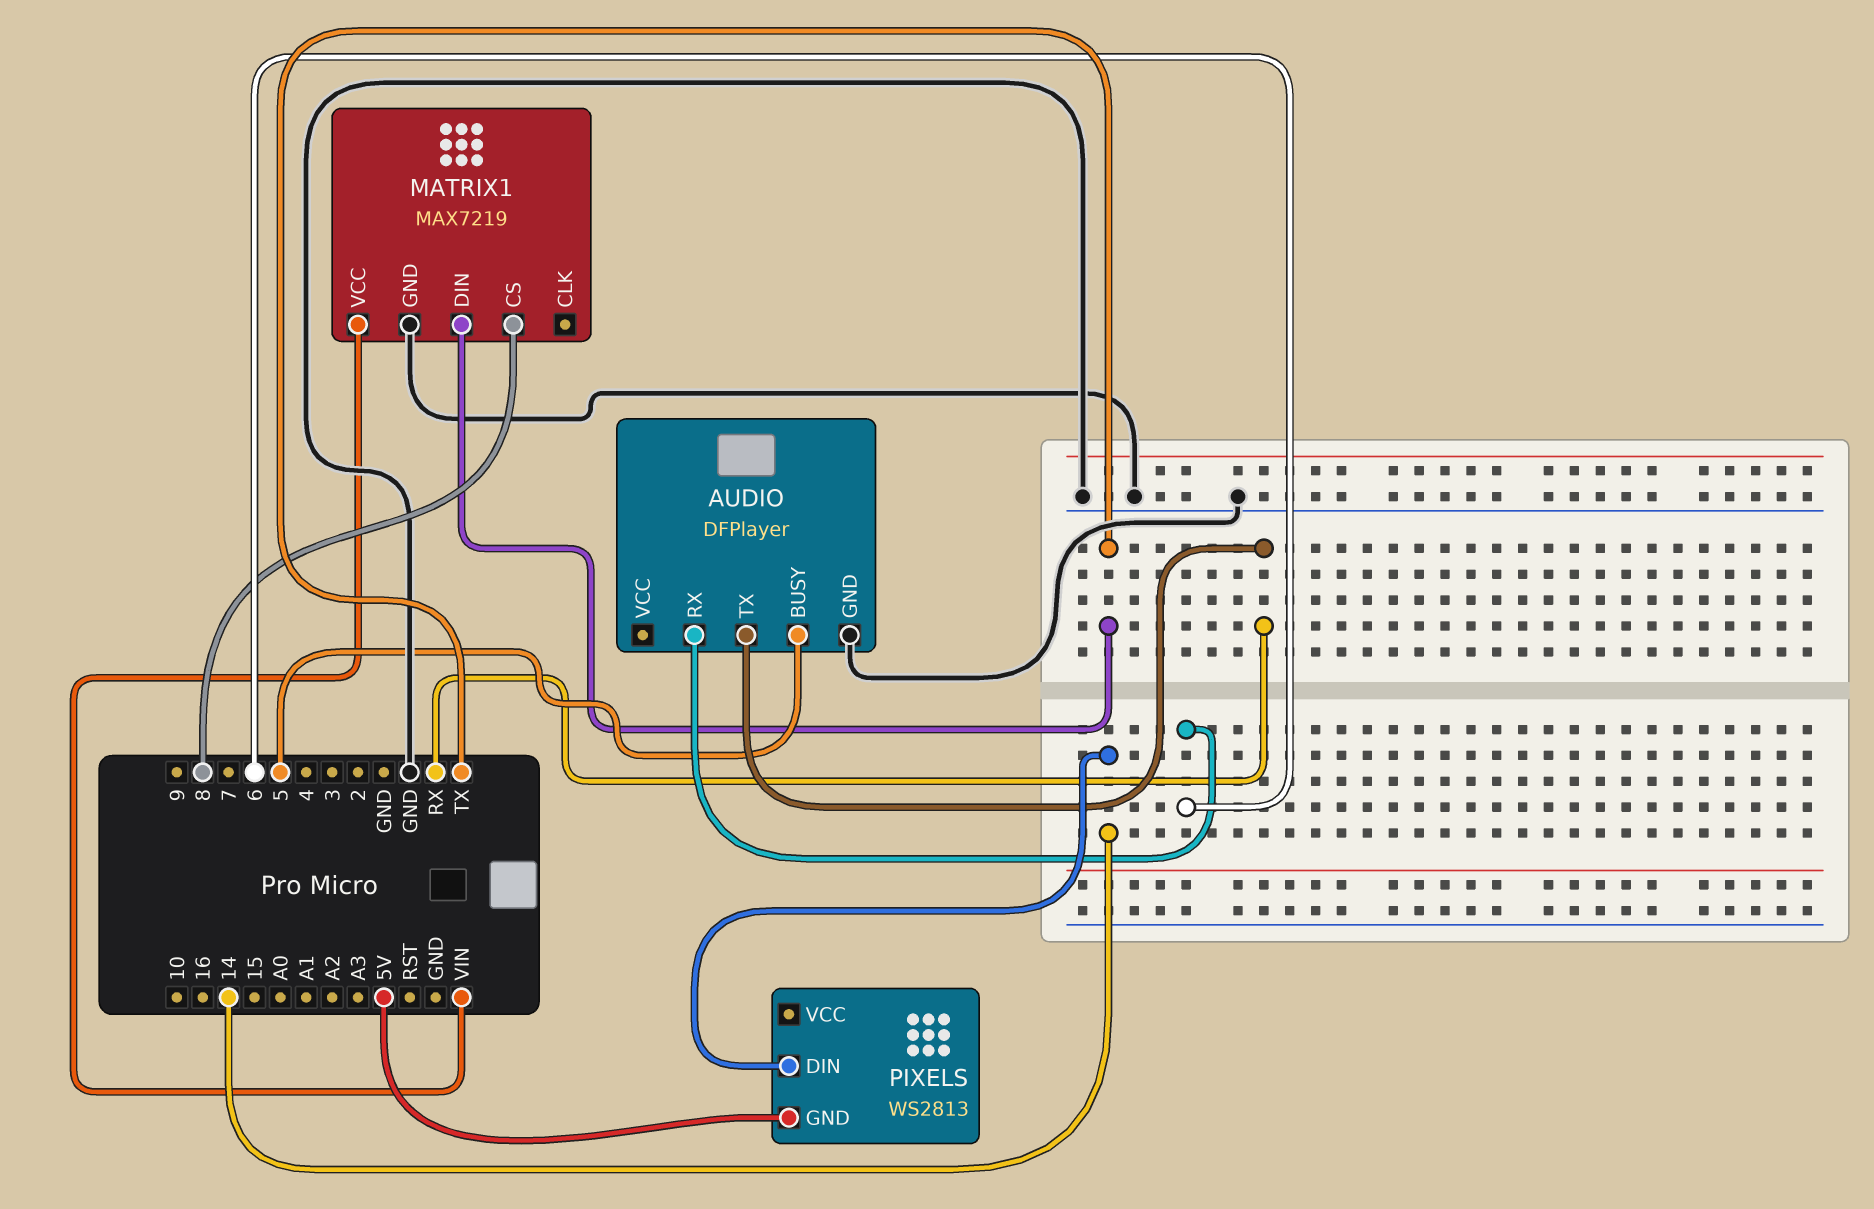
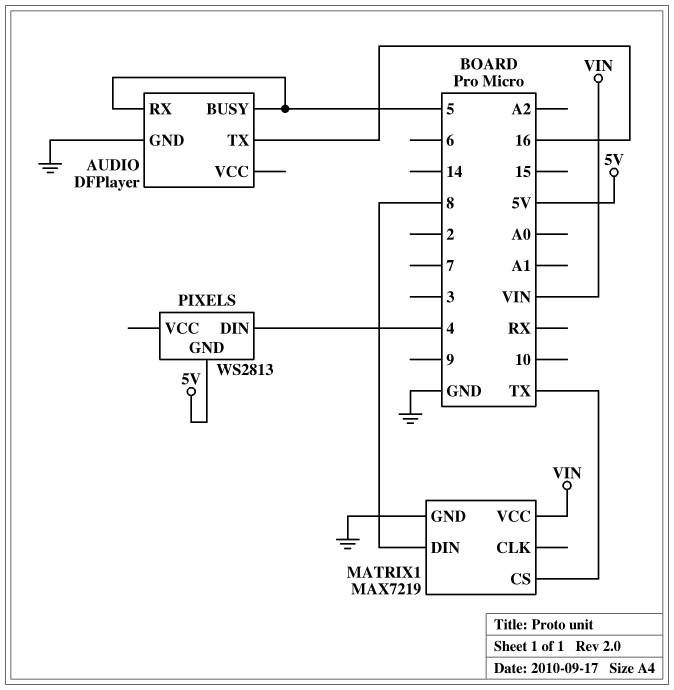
AUDIO pin RX: 6 -> 5
AUDIO pin TX: RX -> 16
MATRIX1 pin CS: 8 -> TX
MATRIX1 pin DIN: TX -> 8
PIXELS pin DIN: 14 -> 4

